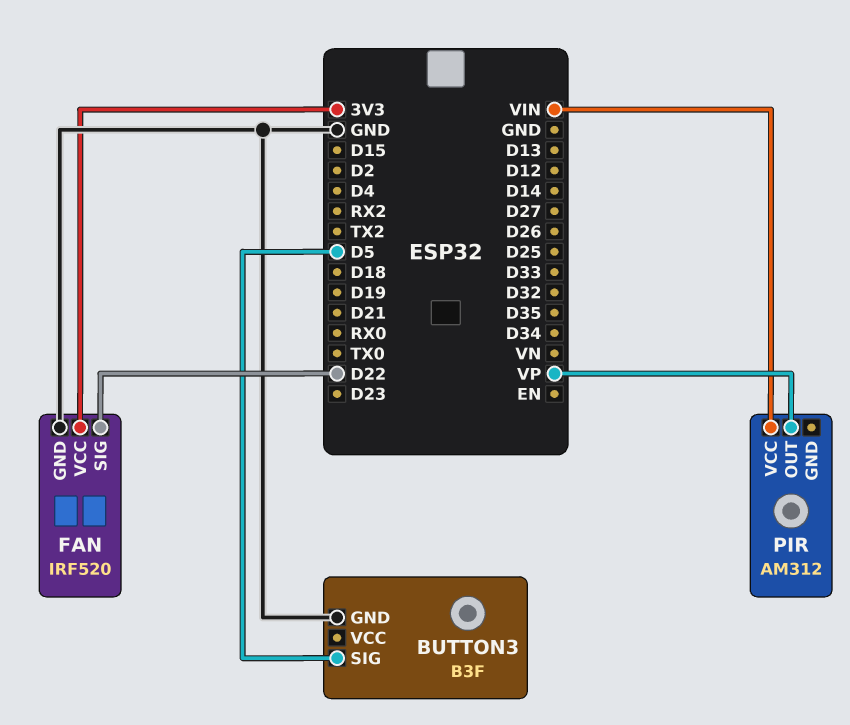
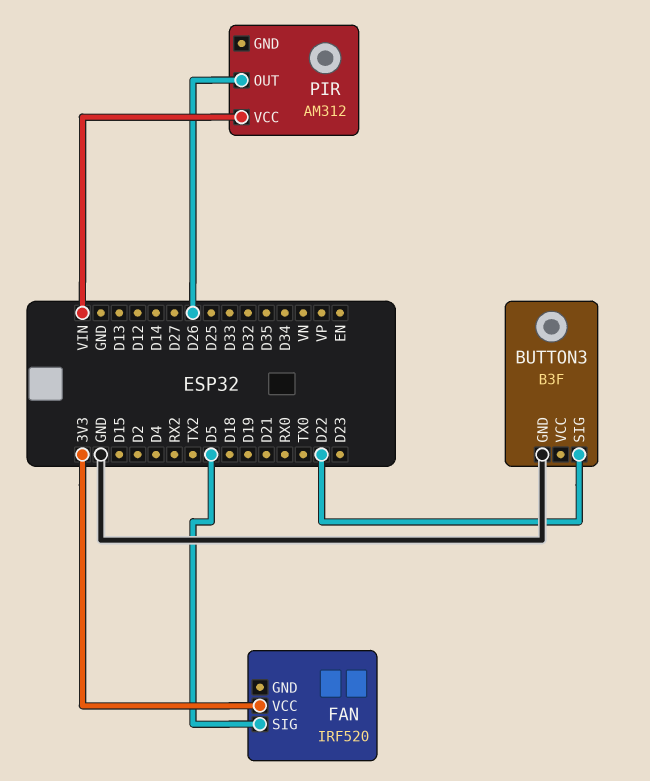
BUTTON3 pin SIG: D5 -> D22
FAN pin GND: GND -> none
FAN pin SIG: D22 -> D5
PIR pin OUT: VP -> D26

